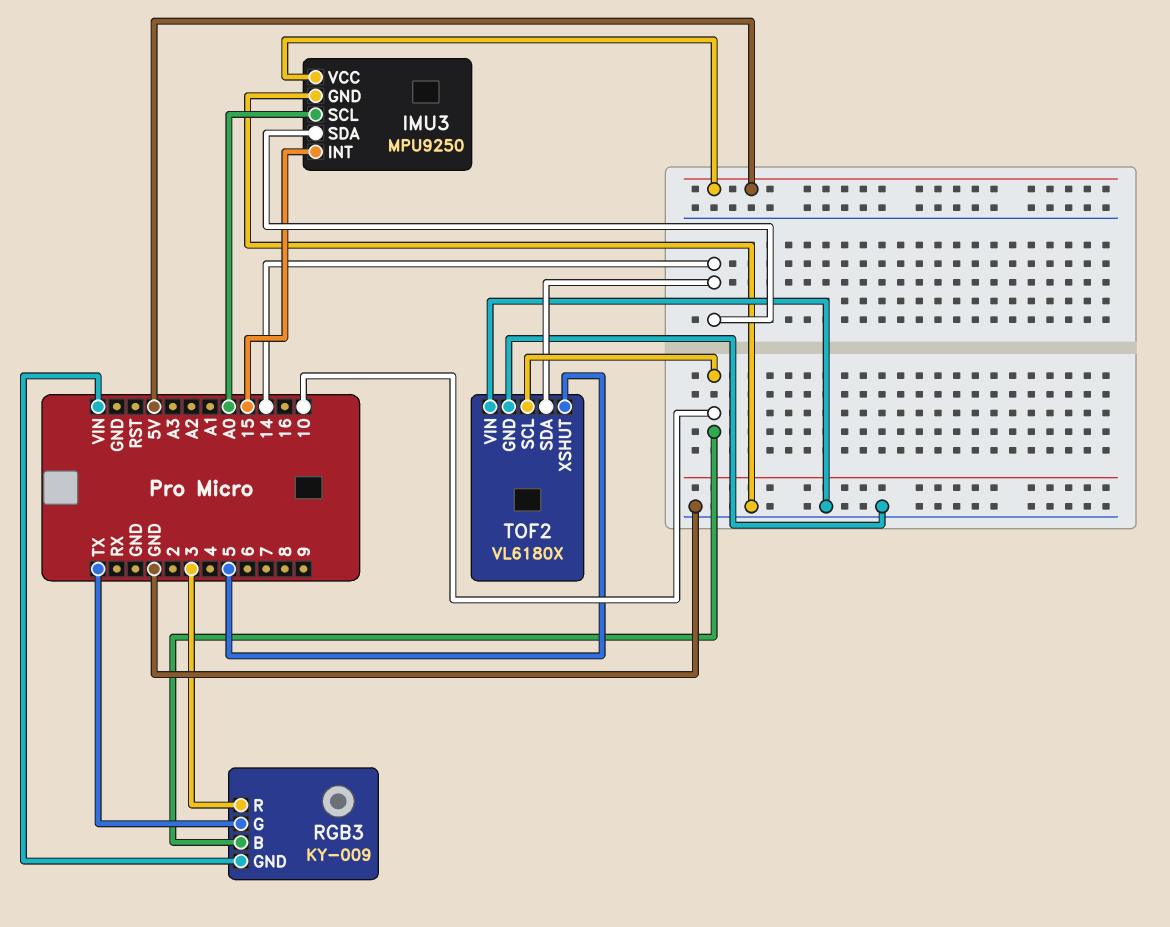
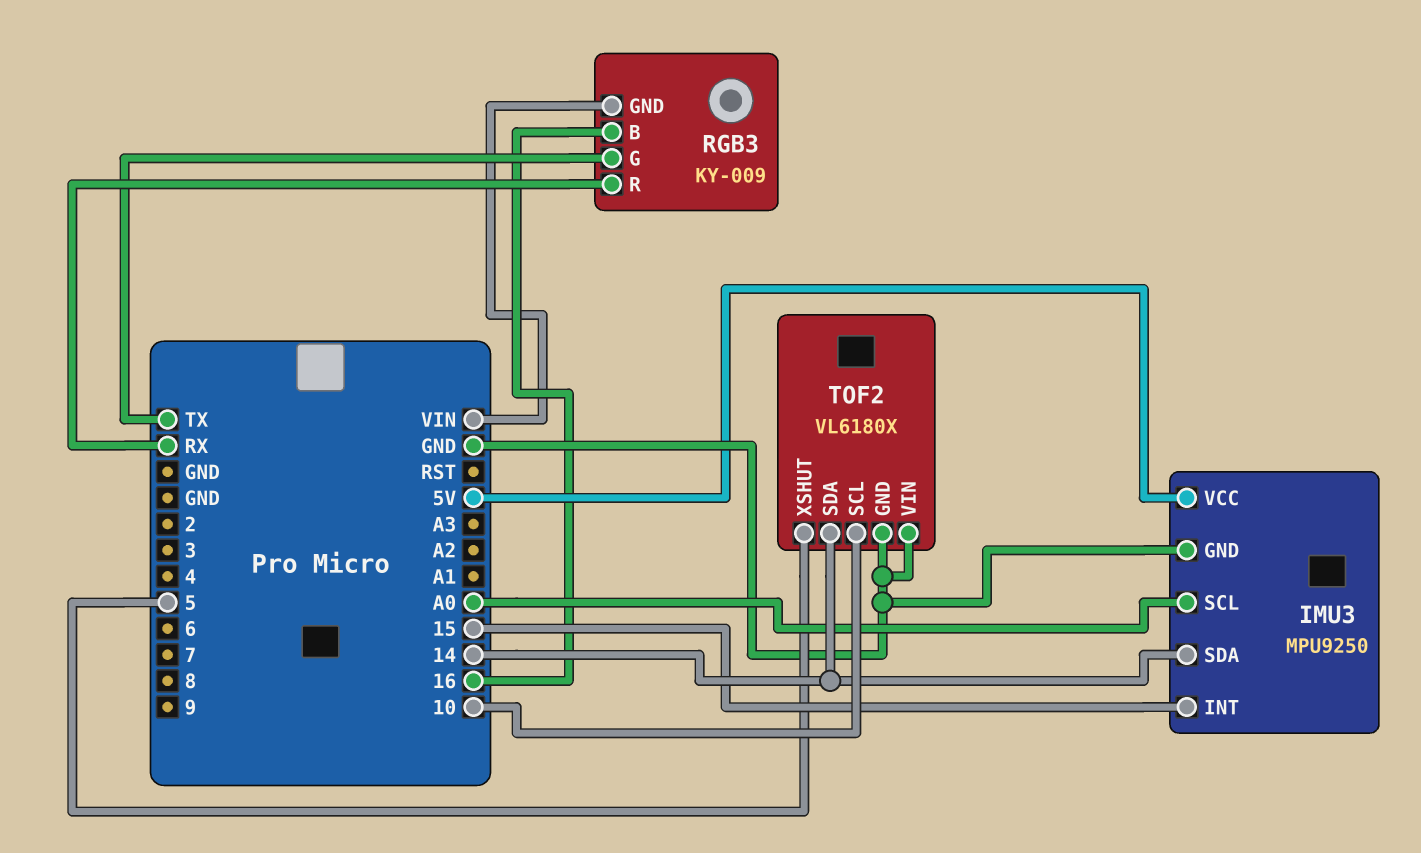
RGB3 pin B: 10 -> 16
RGB3 pin R: 3 -> RX

